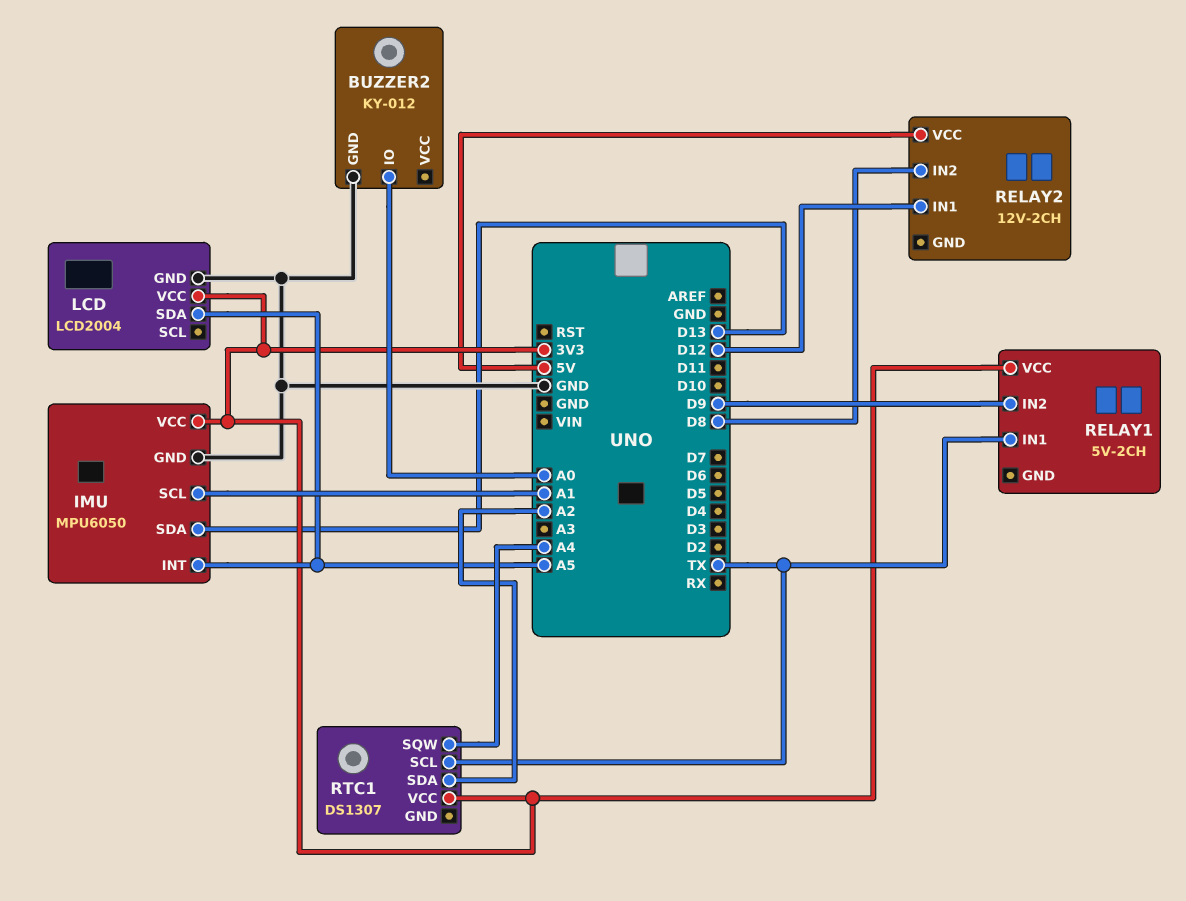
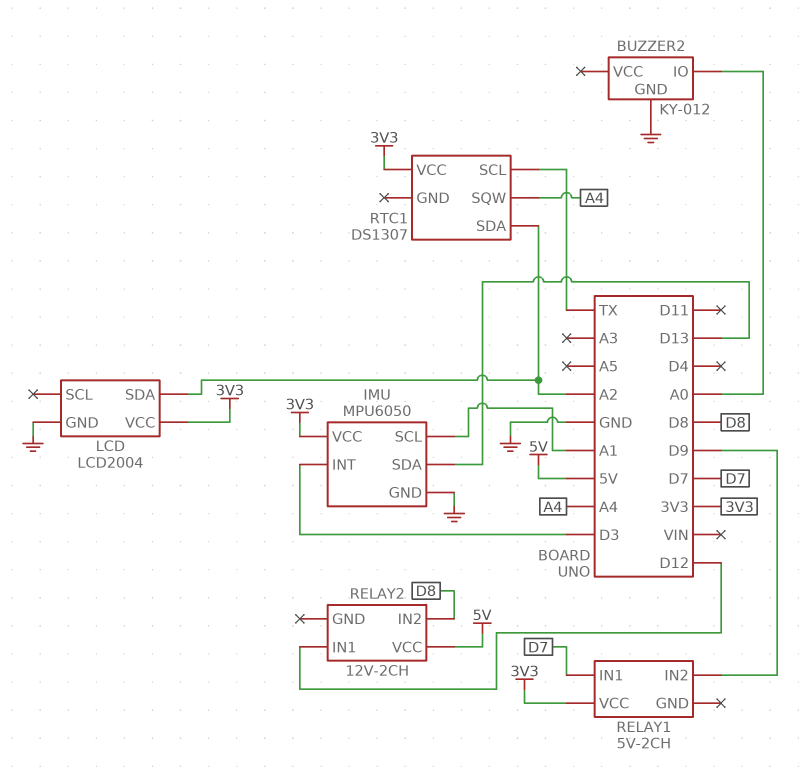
IMU pin INT: A5 -> D3
LCD pin SDA: A5 -> A2
RELAY1 pin IN1: TX -> D7

